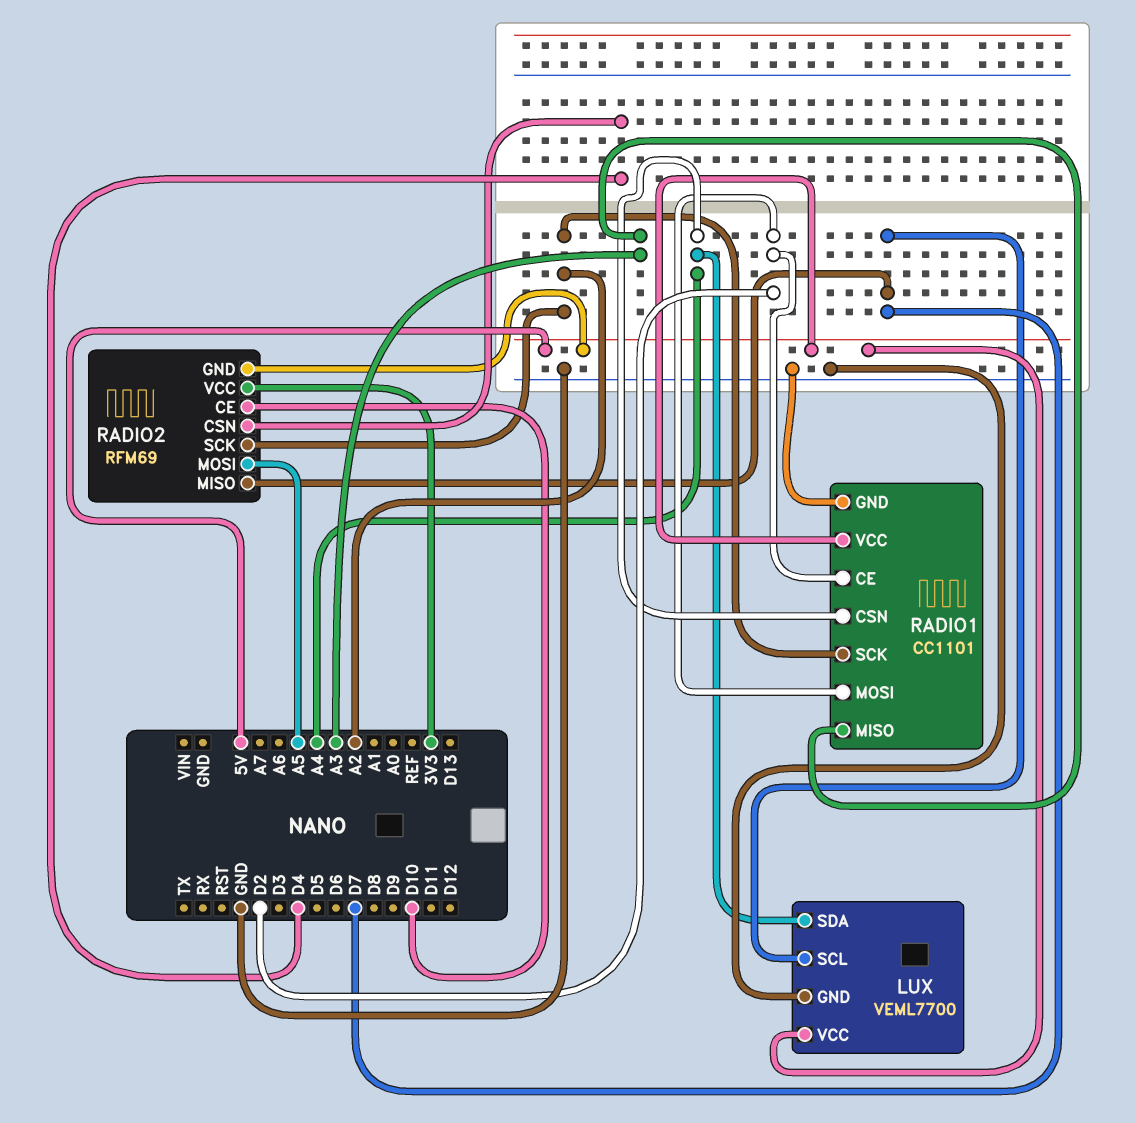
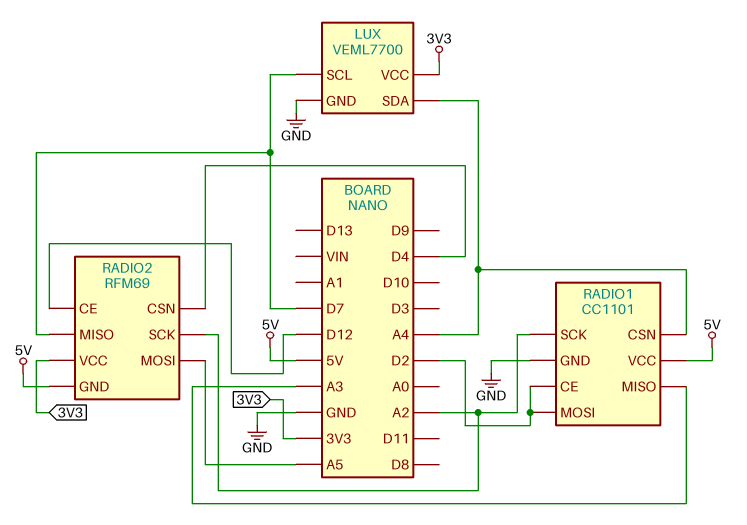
LUX pin VCC: 5V -> 3V3
RADIO2 pin CE: D10 -> D12

